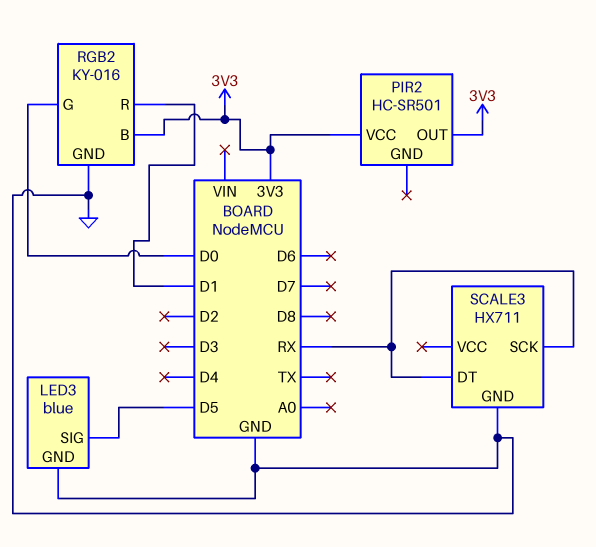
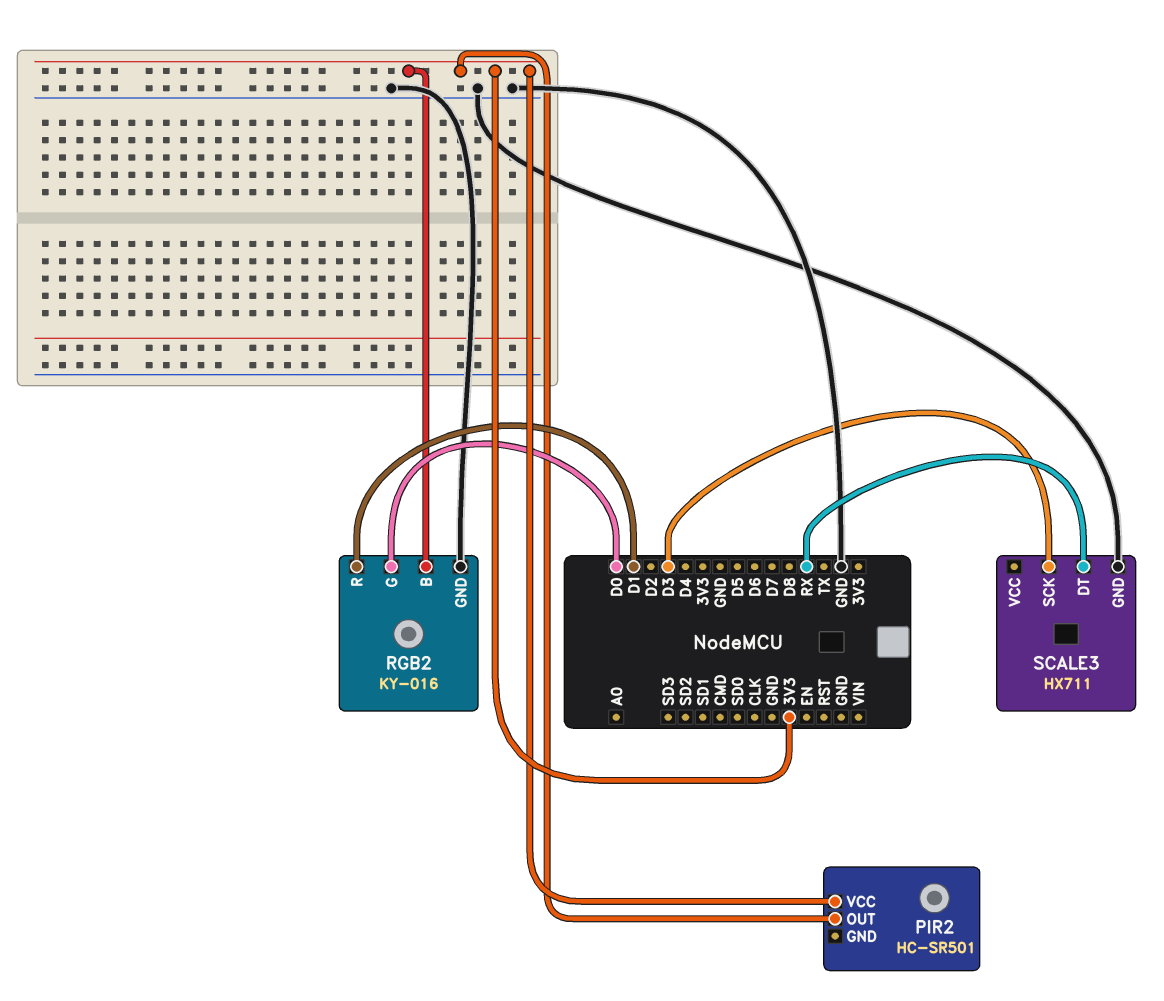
LED3: blue -> none
LED3 pin GND: GND -> none
LED3 pin SIG: D5 -> none
SCALE3 pin SCK: RX -> D3

